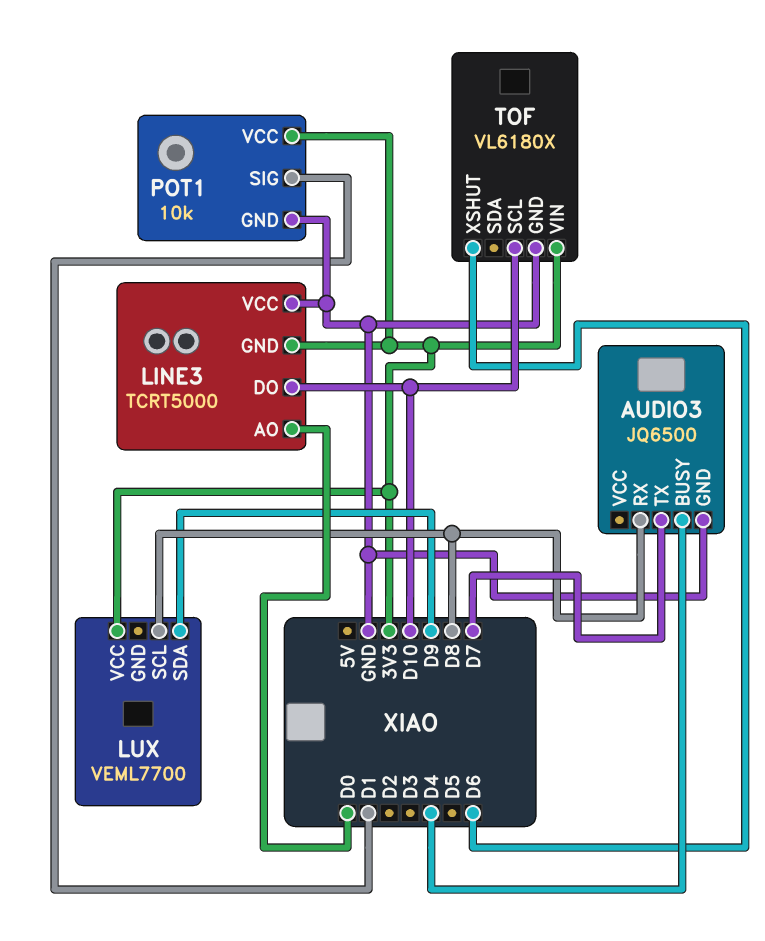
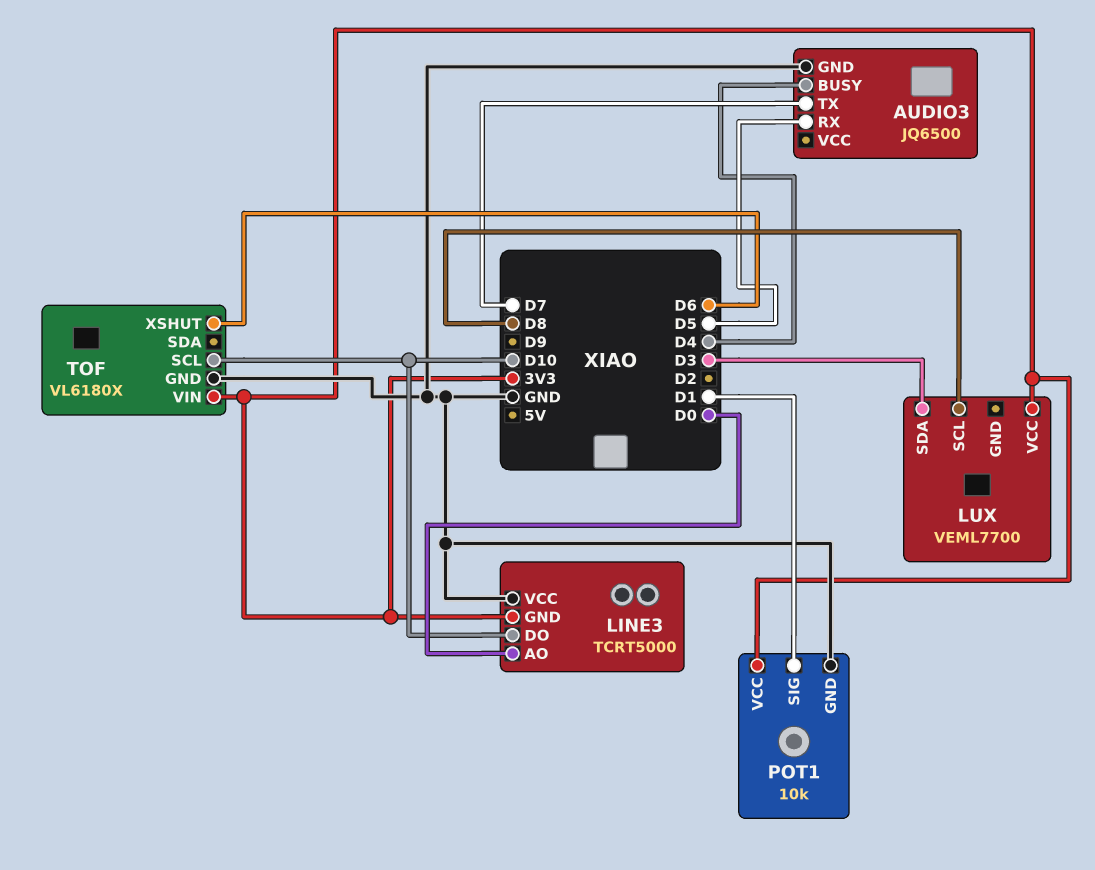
AUDIO3 pin RX: D8 -> D5
LUX pin SDA: D9 -> D3

